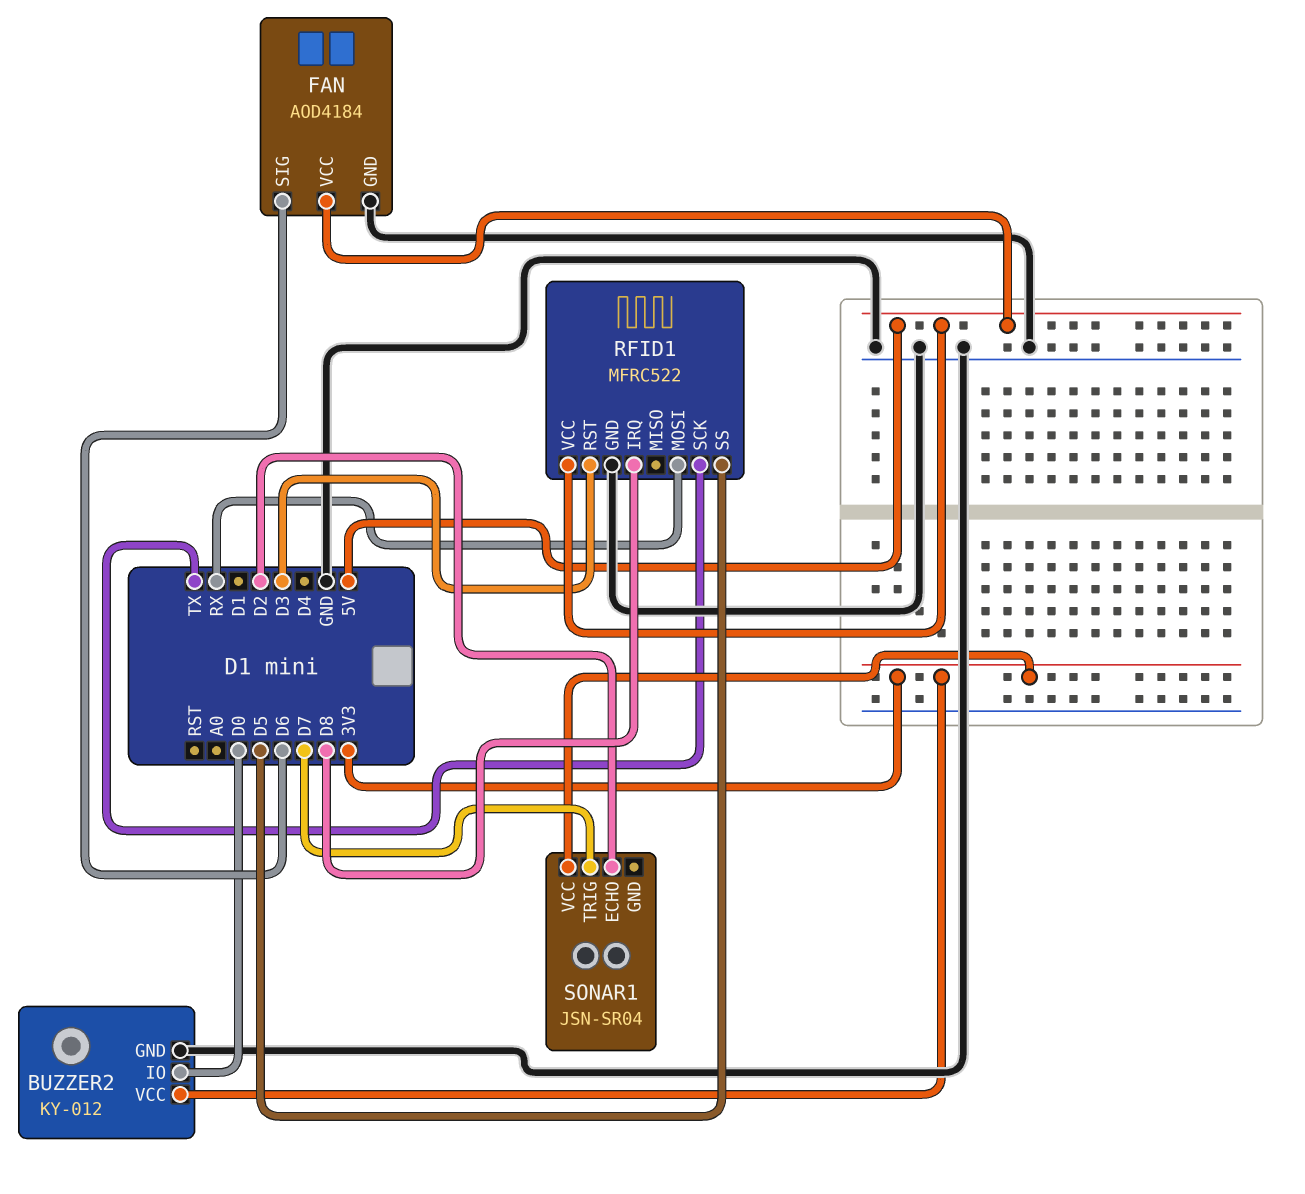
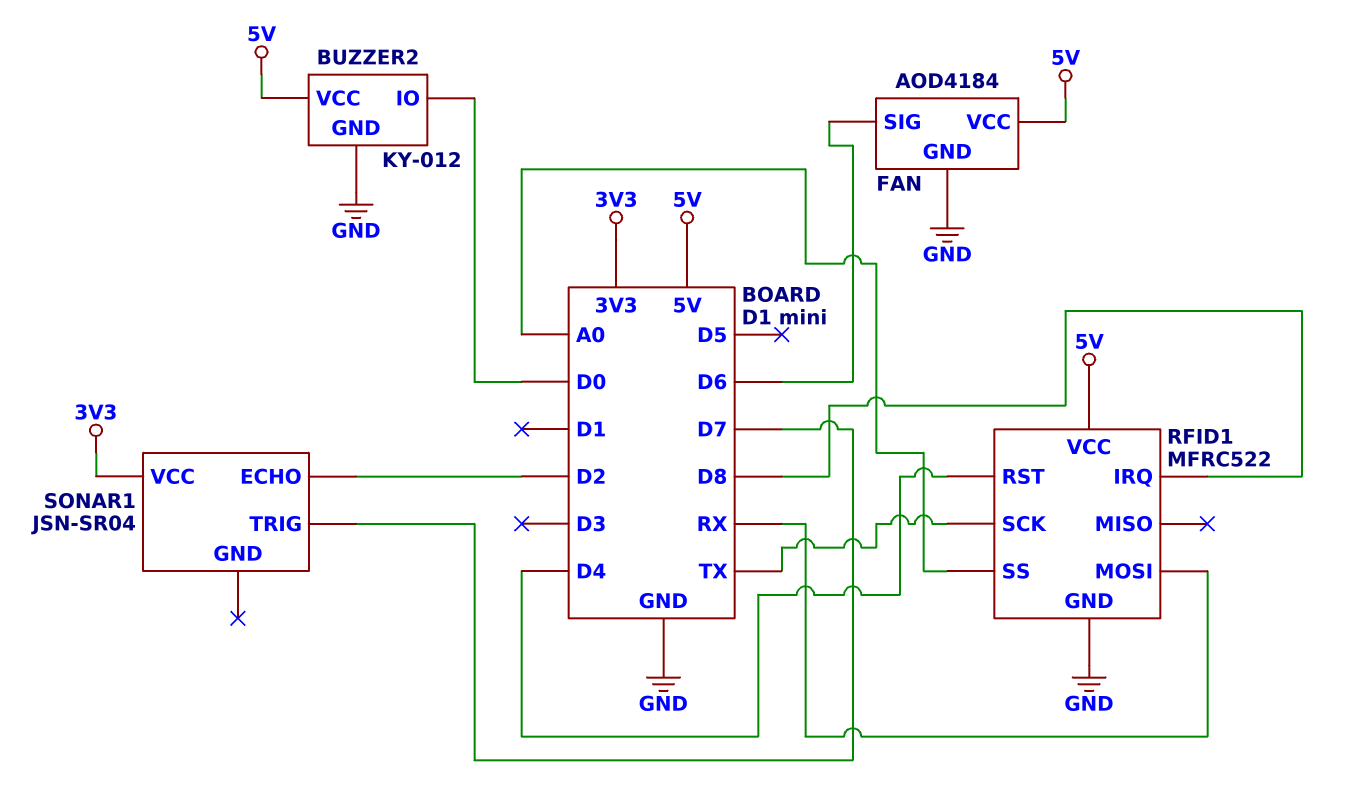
BUZZER2 pin VCC: 3V3 -> 5V
RFID1 pin RST: D3 -> D4
RFID1 pin SS: D5 -> A0

